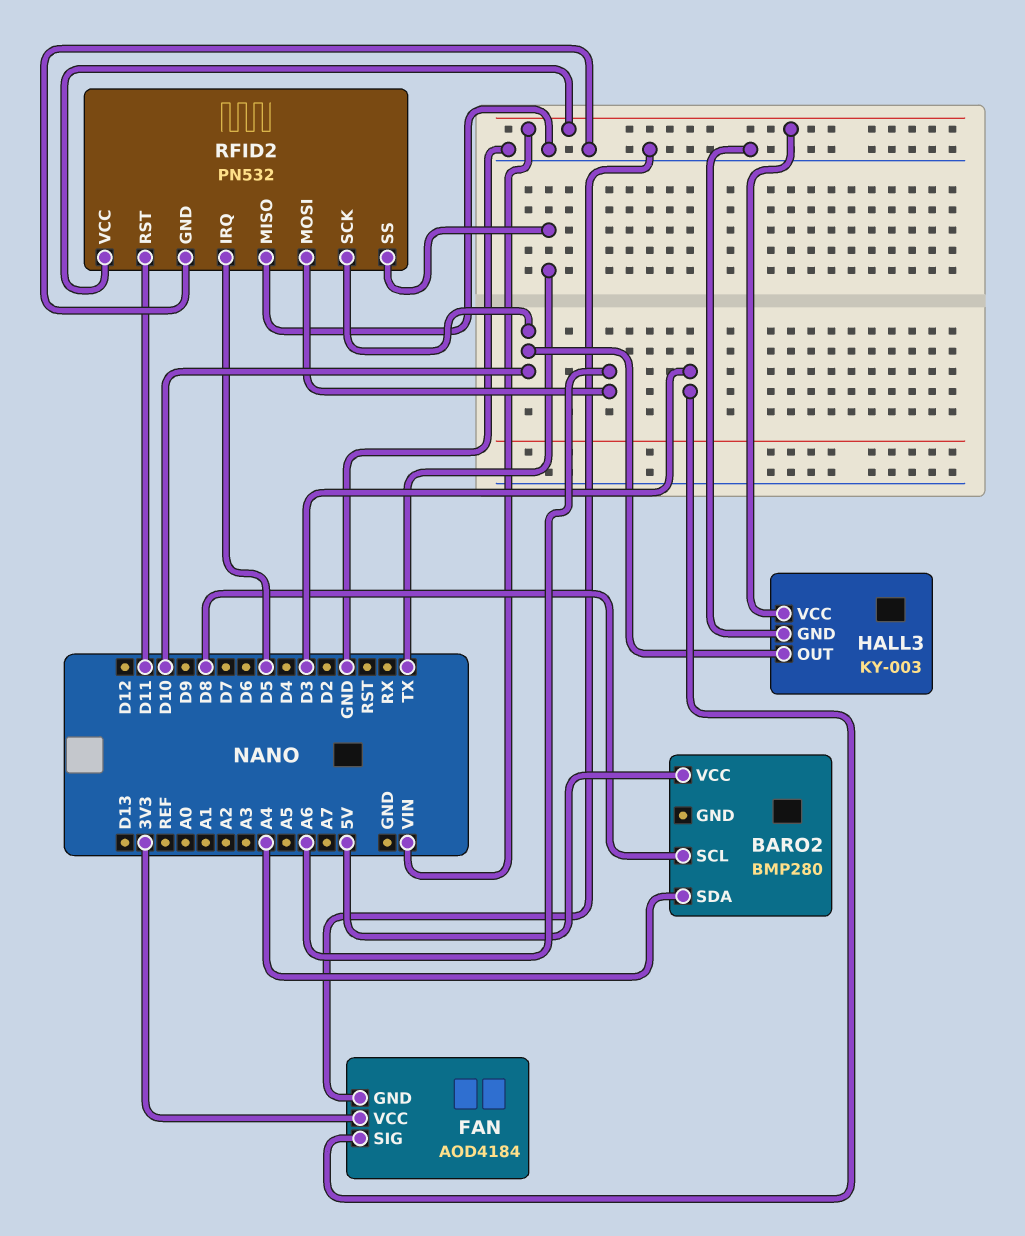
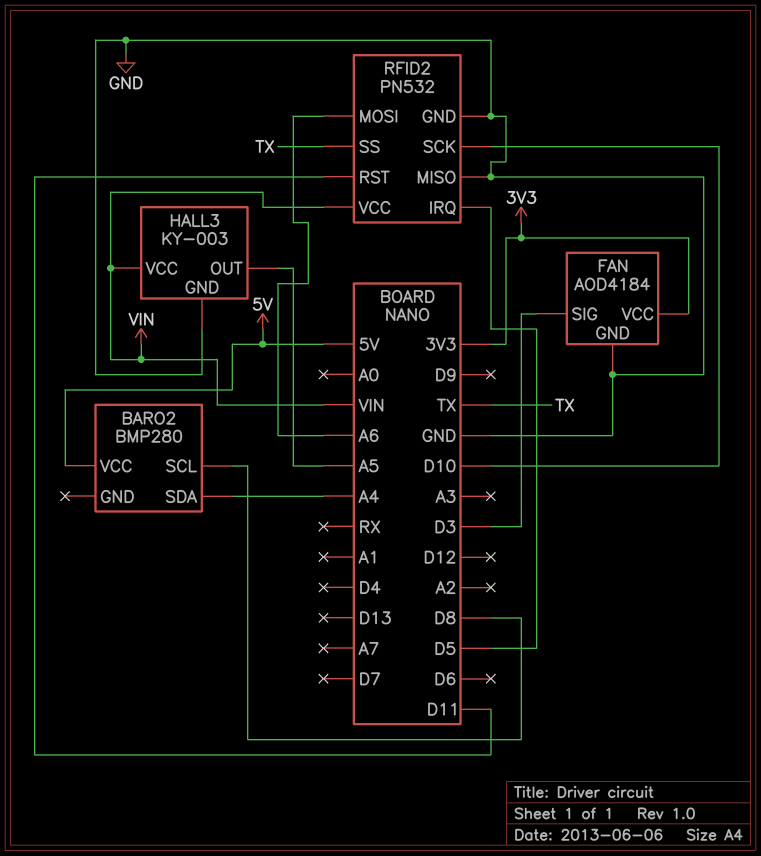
HALL3 pin OUT: D10 -> A5

